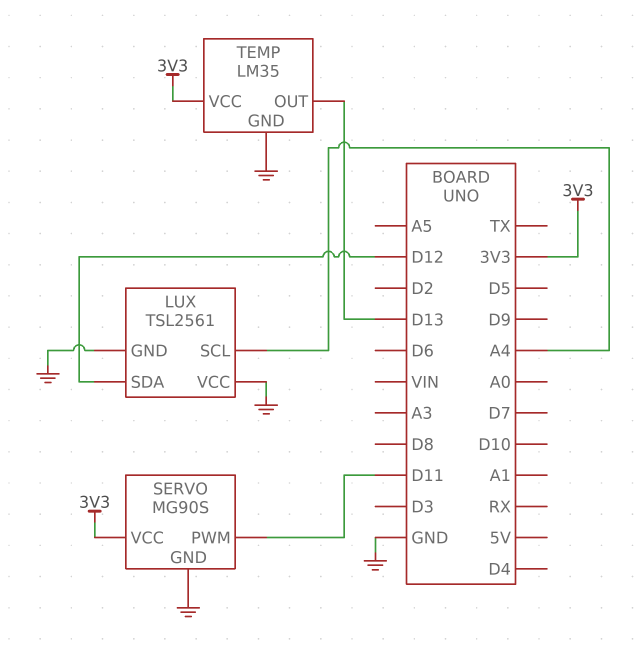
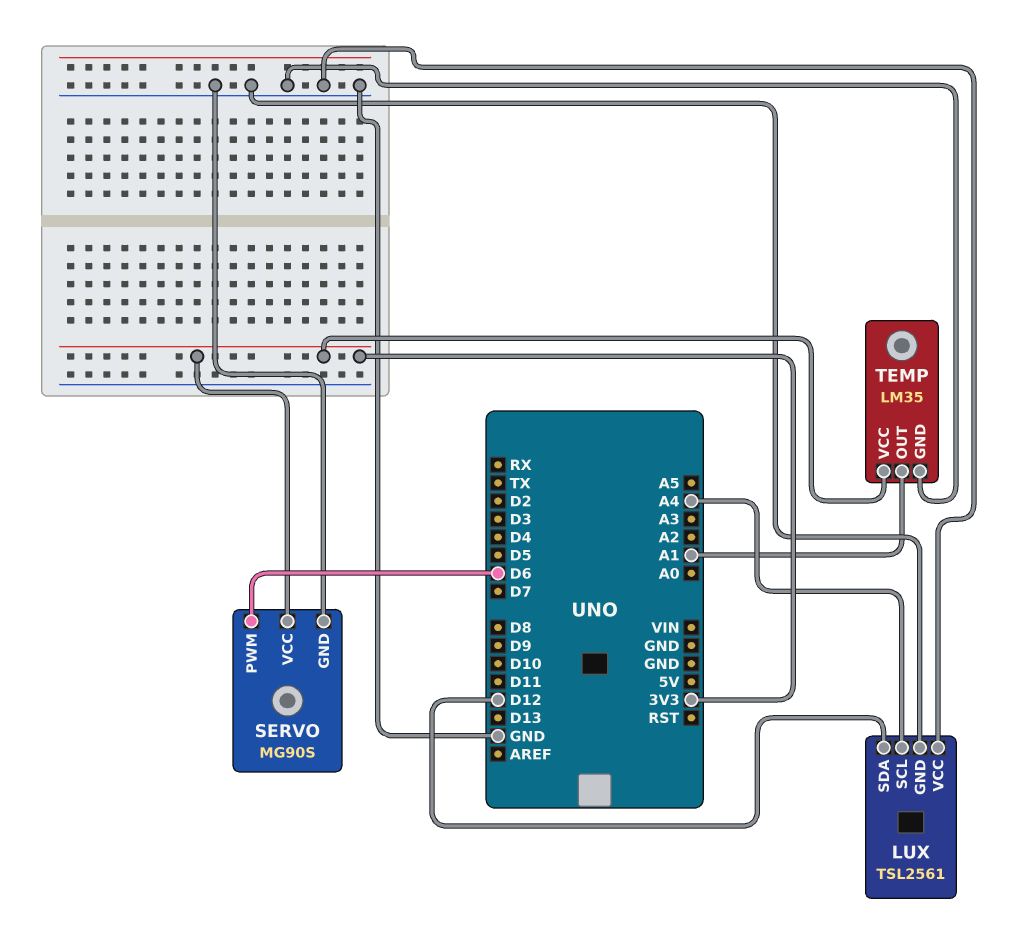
SERVO pin PWM: D11 -> D6
TEMP pin OUT: D13 -> A1

